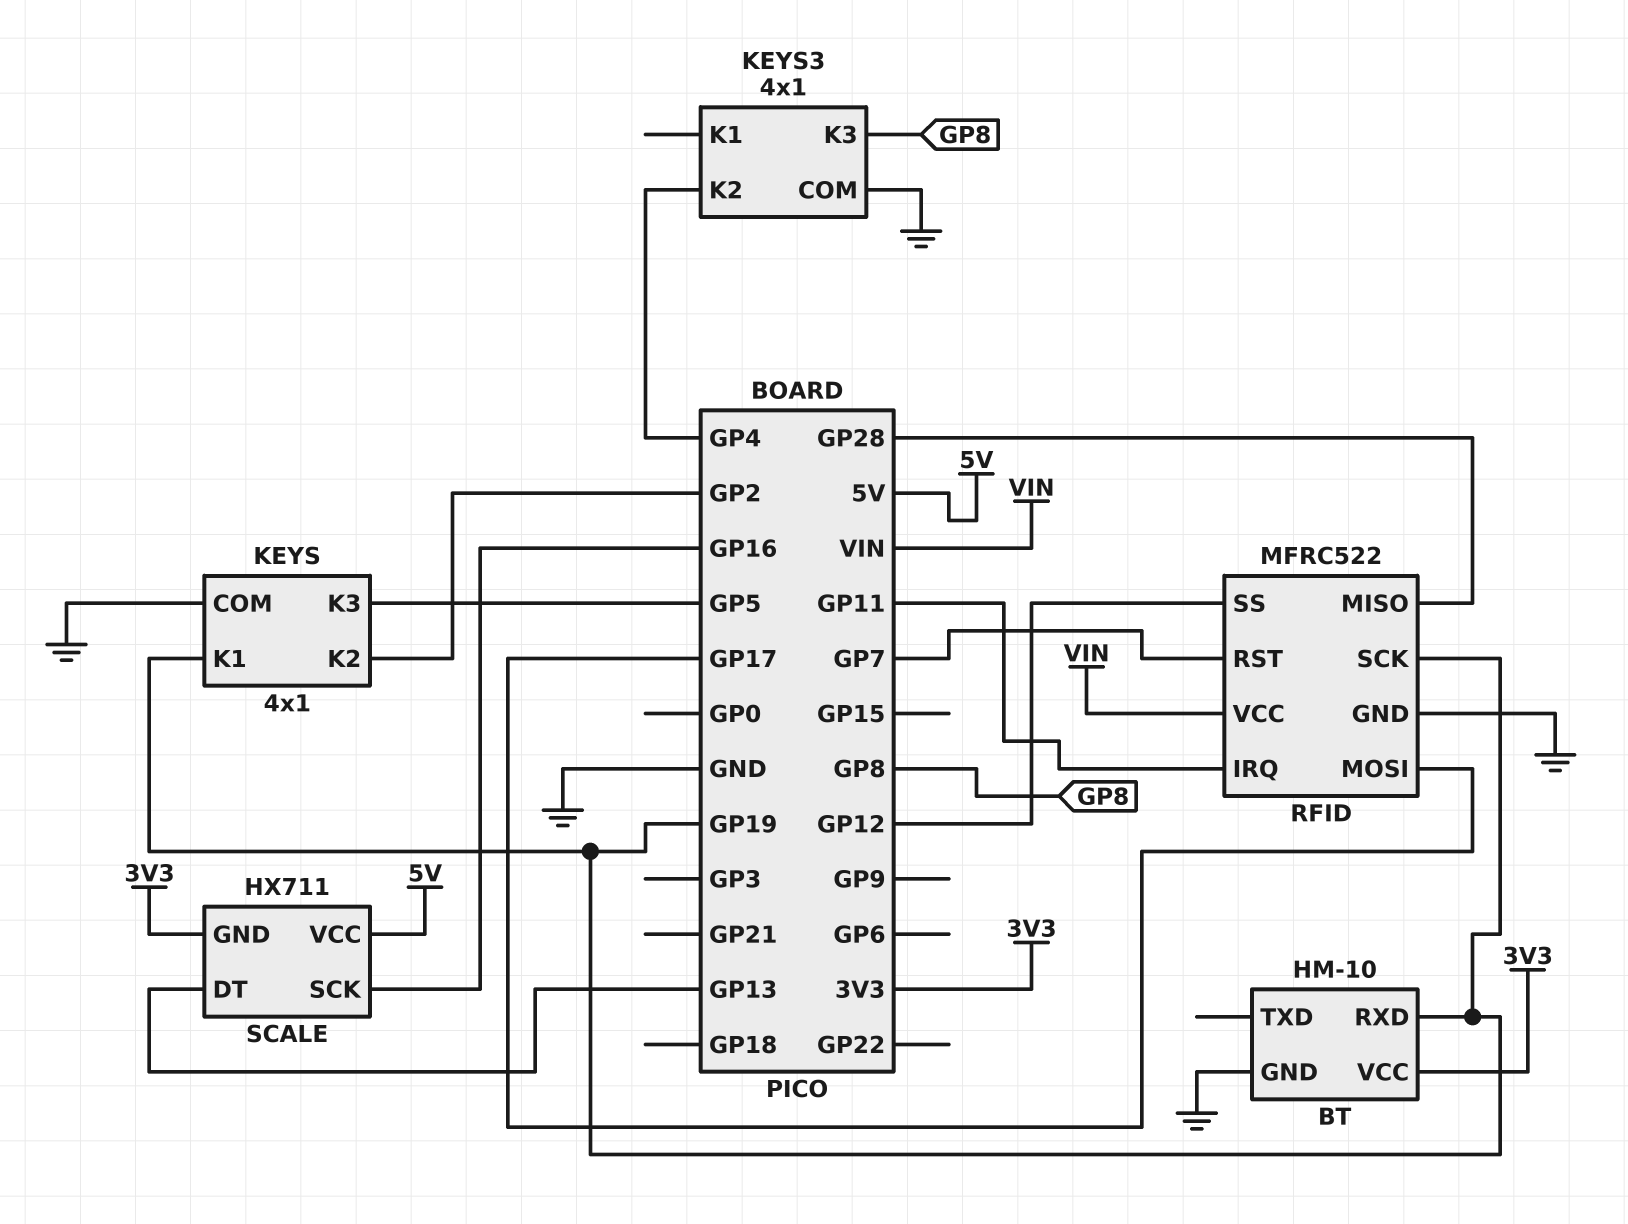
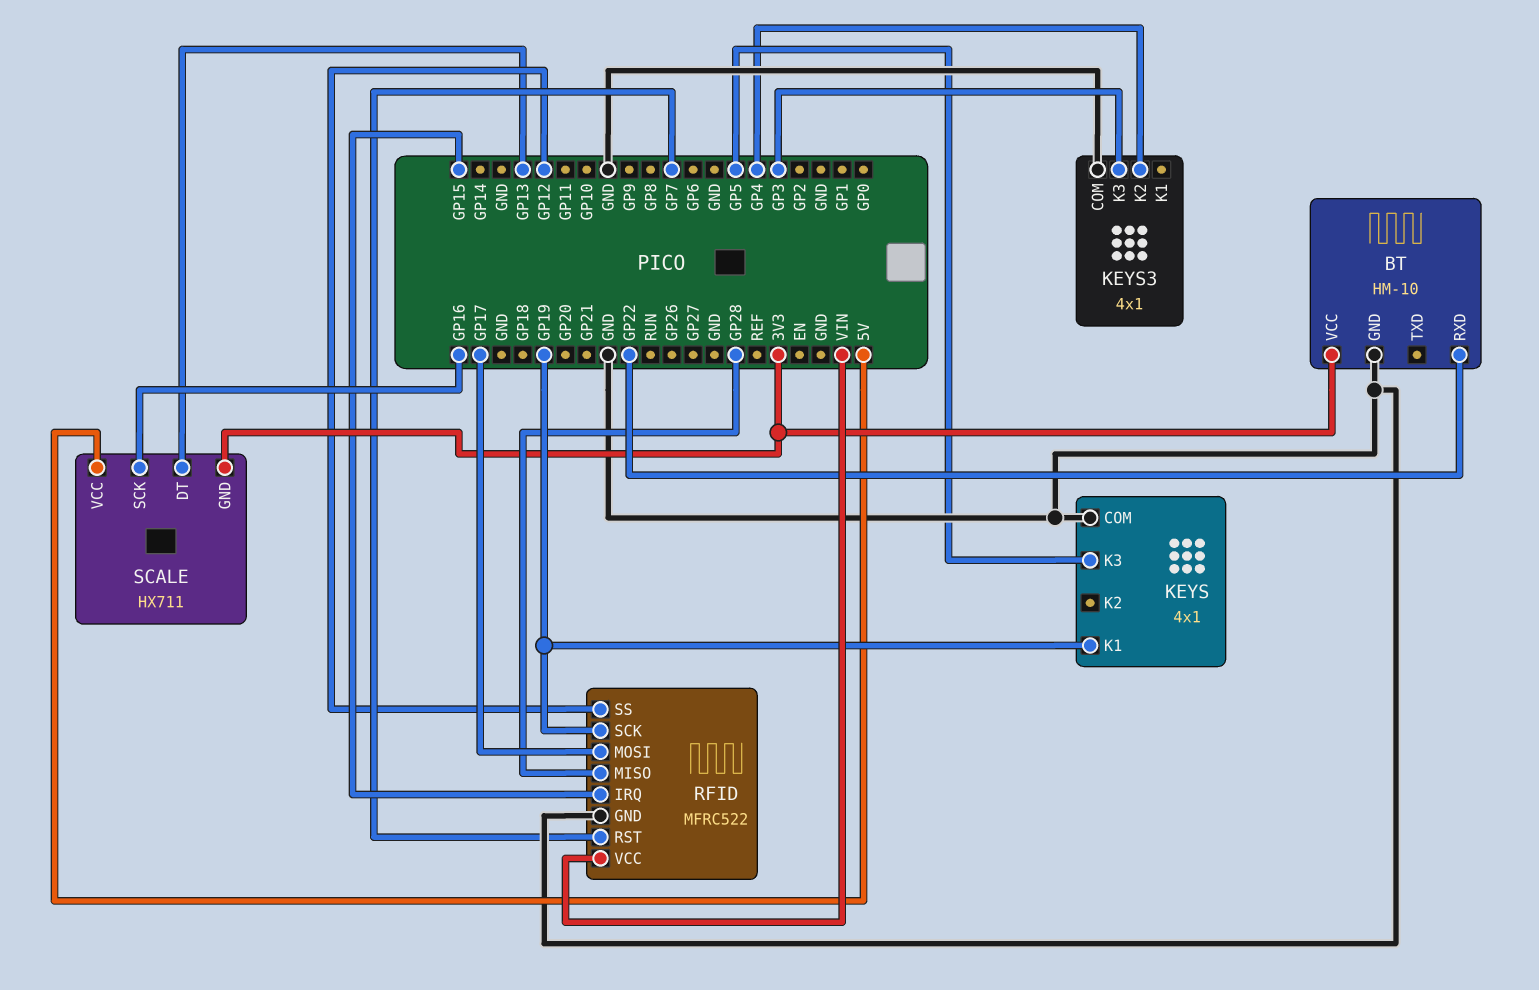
BT pin RXD: GP19 -> GP22
KEYS pin K2: GP2 -> none
KEYS3 pin K3: GP8 -> GP3
RFID pin IRQ: GP11 -> GP15

